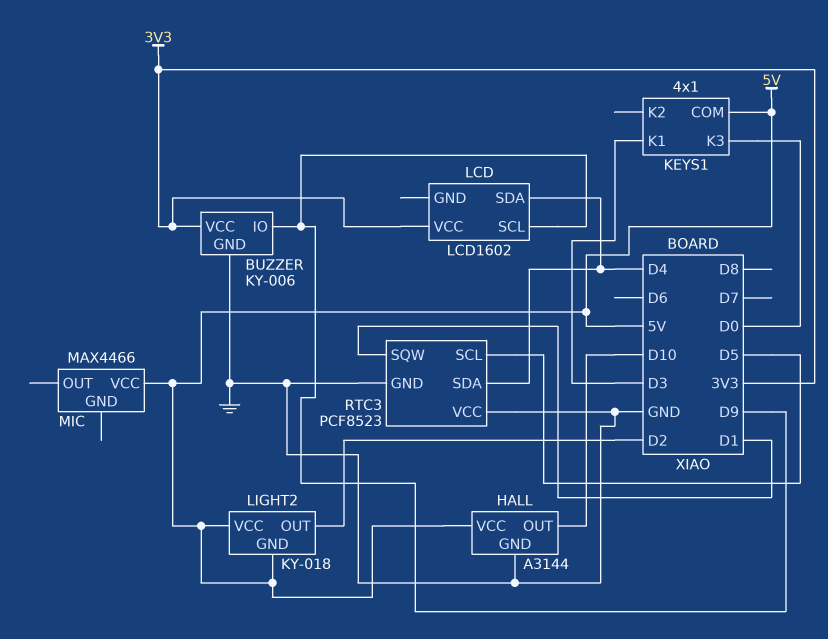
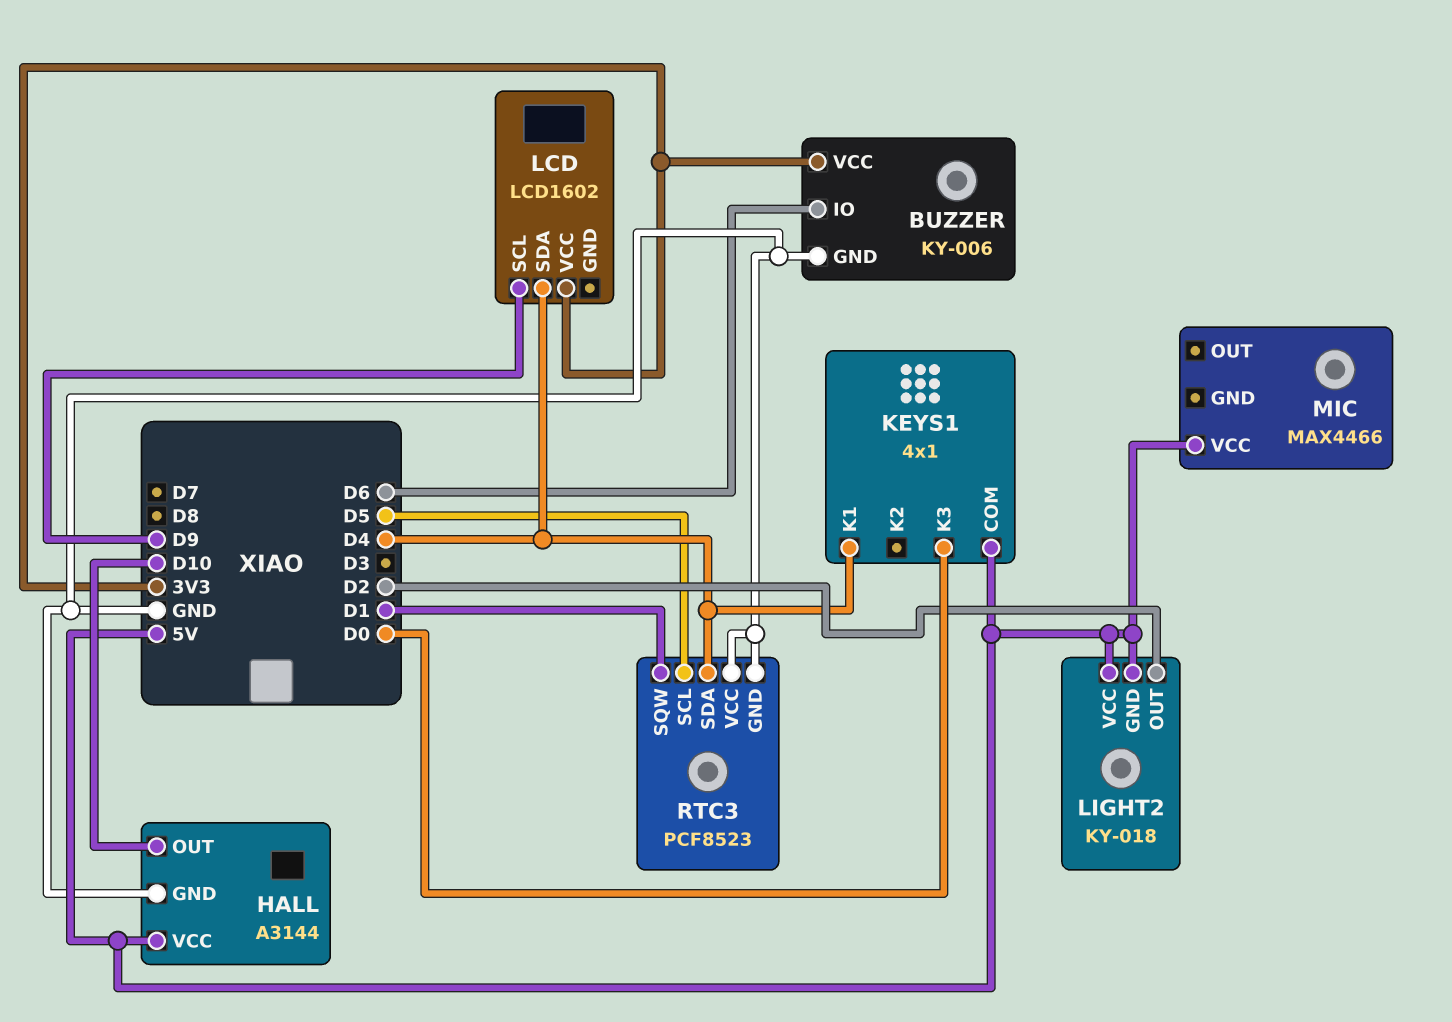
BUZZER pin IO: D9 -> D6
KEYS1 pin K1: D3 -> D4

